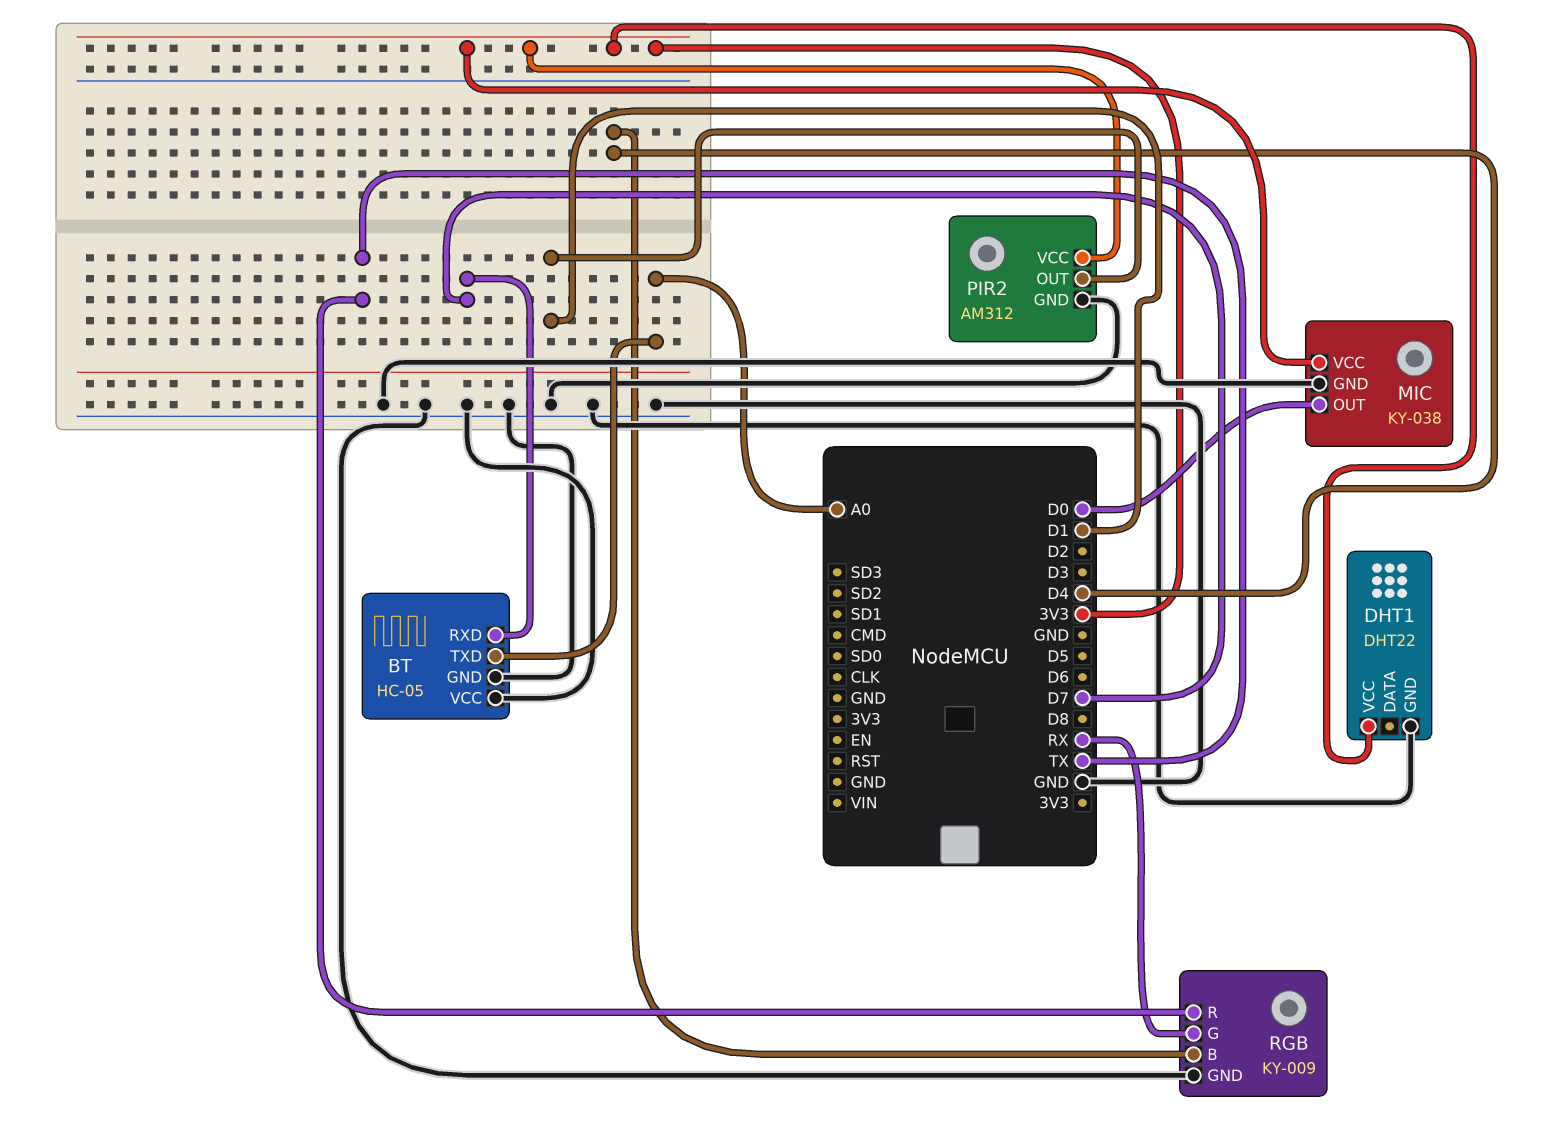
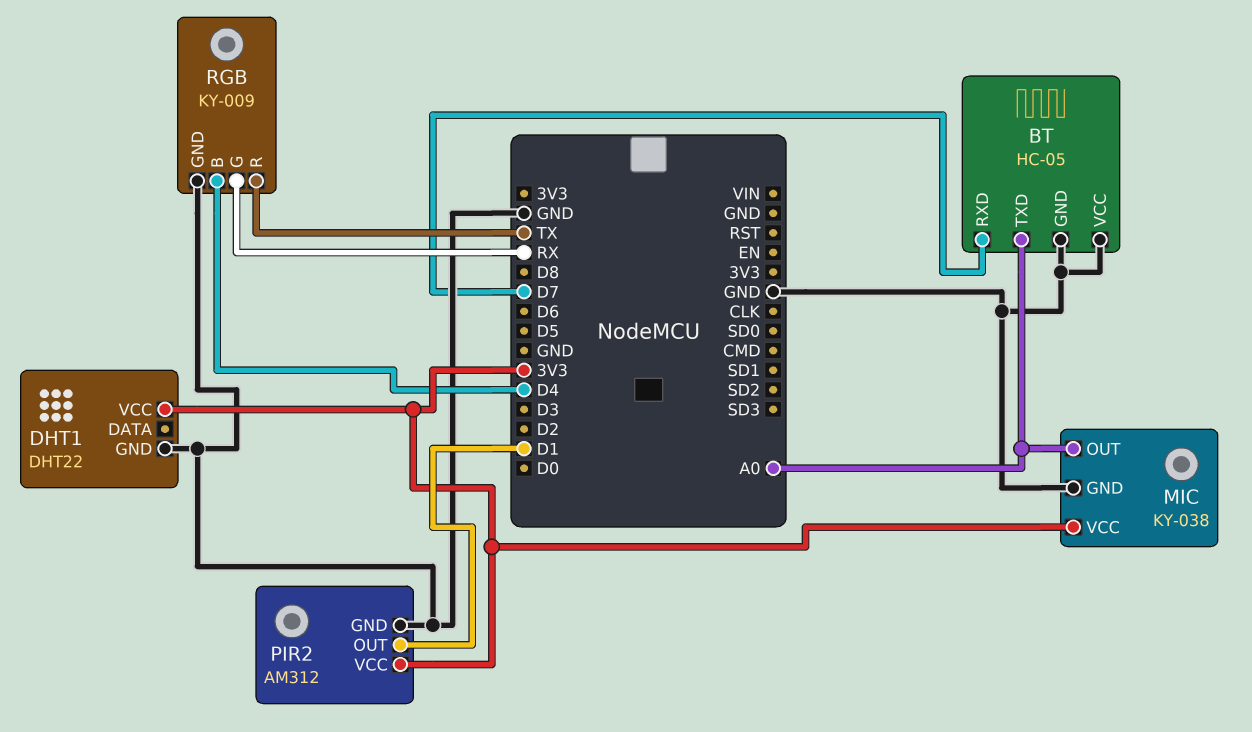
MIC pin OUT: D0 -> A0

